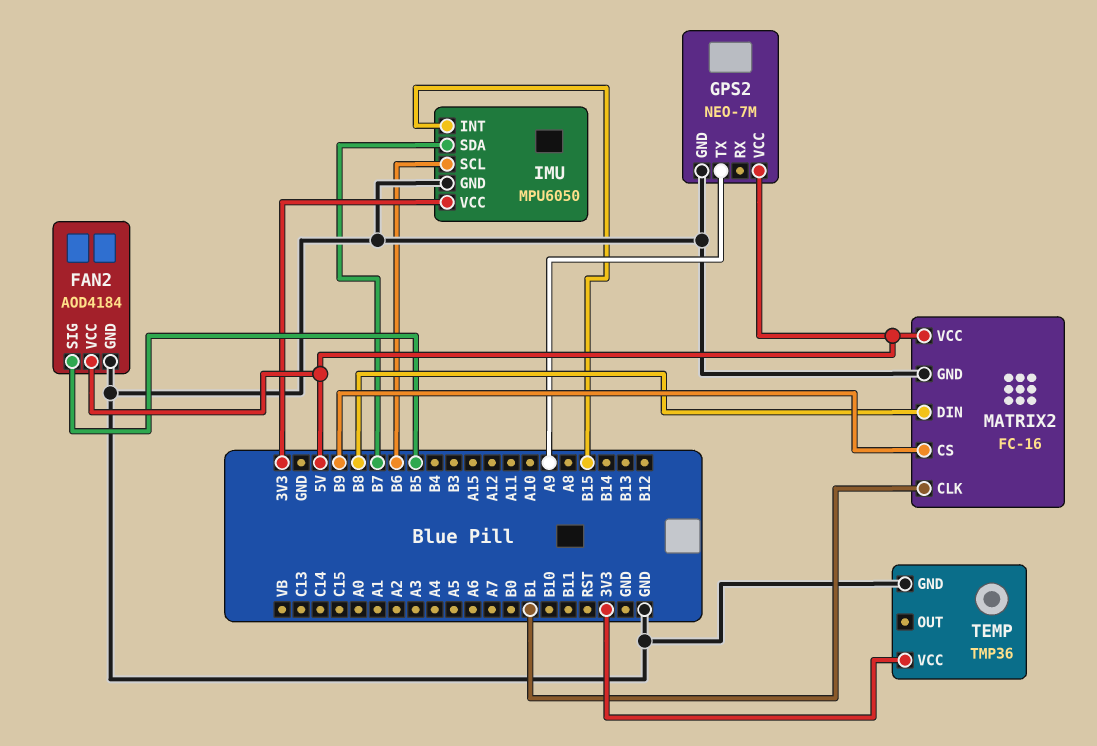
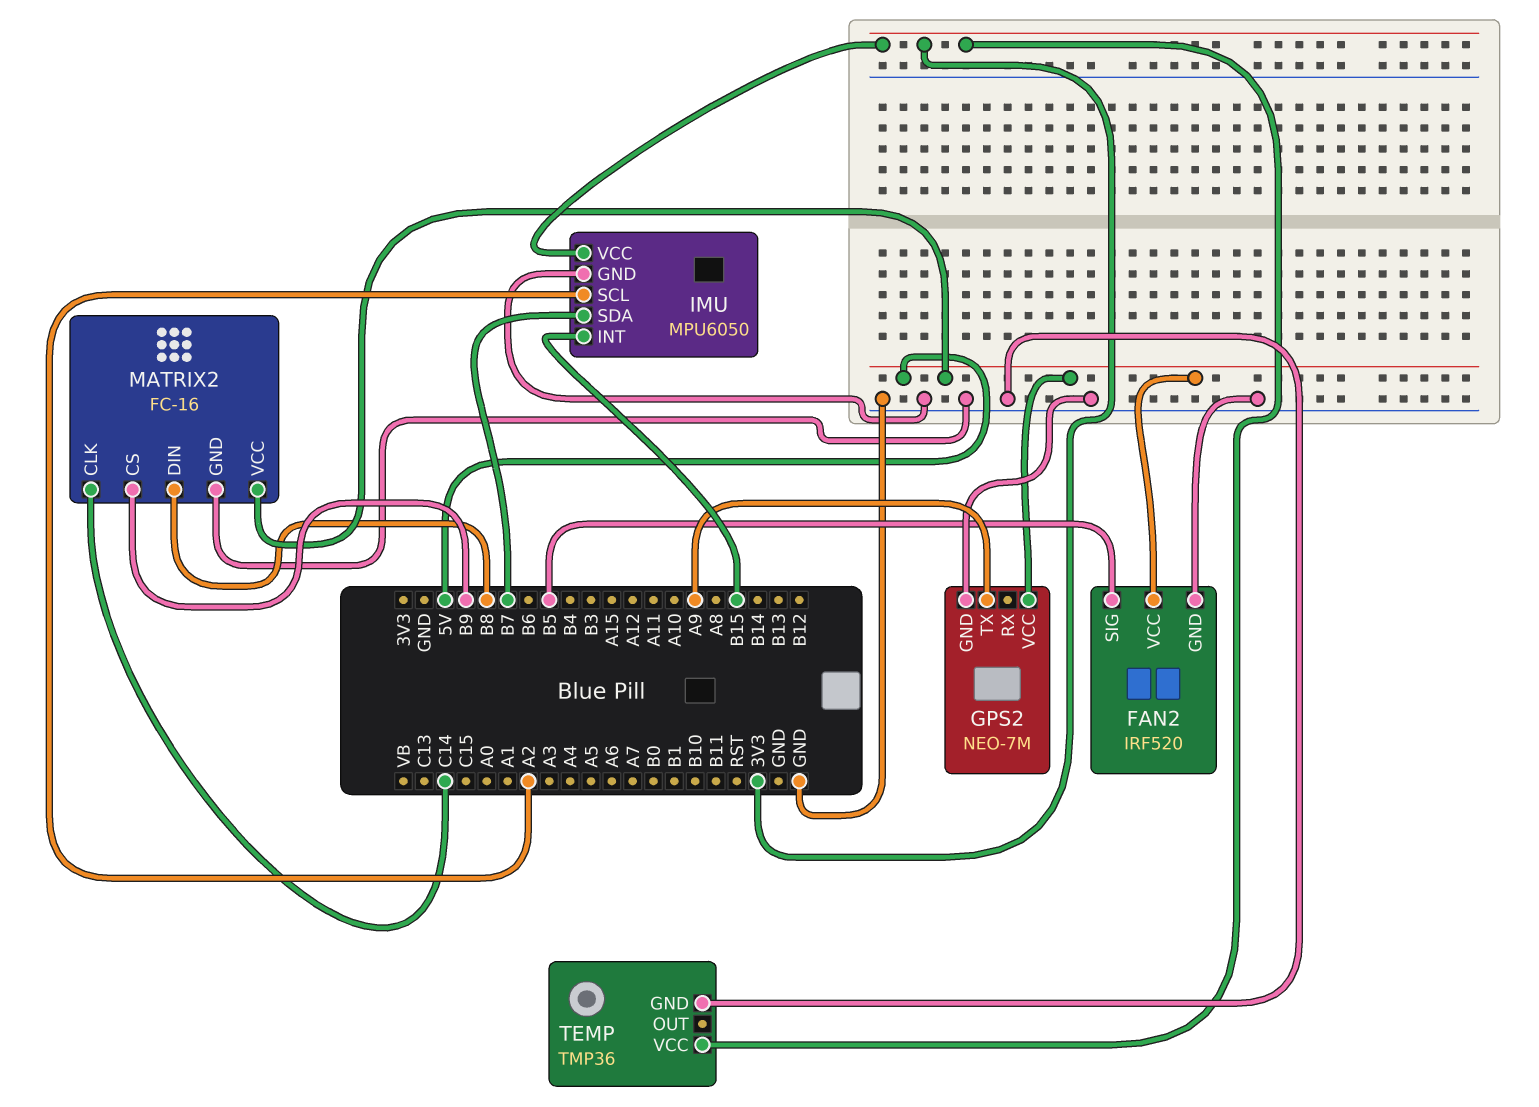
FAN2: AOD4184 -> IRF520
IMU pin SCL: B6 -> A2
MATRIX2 pin CLK: B1 -> C14

